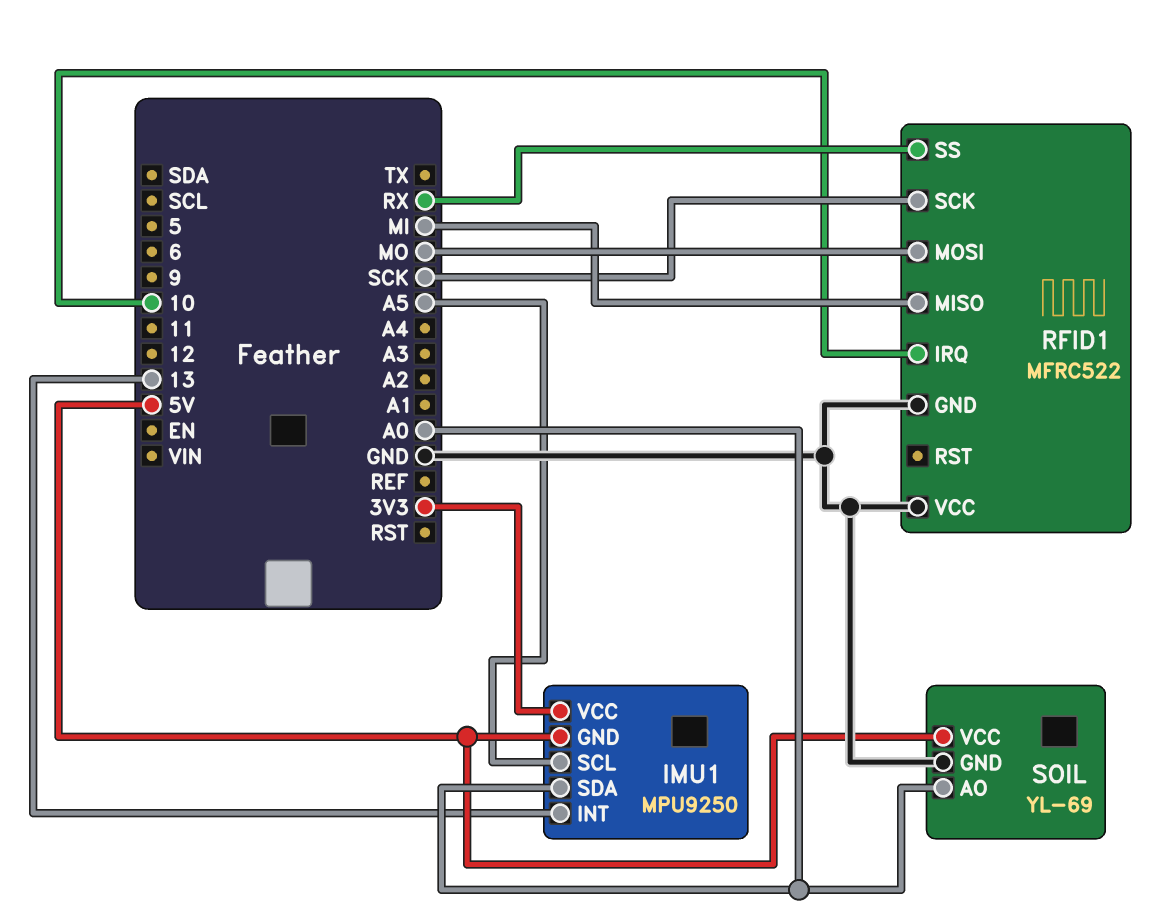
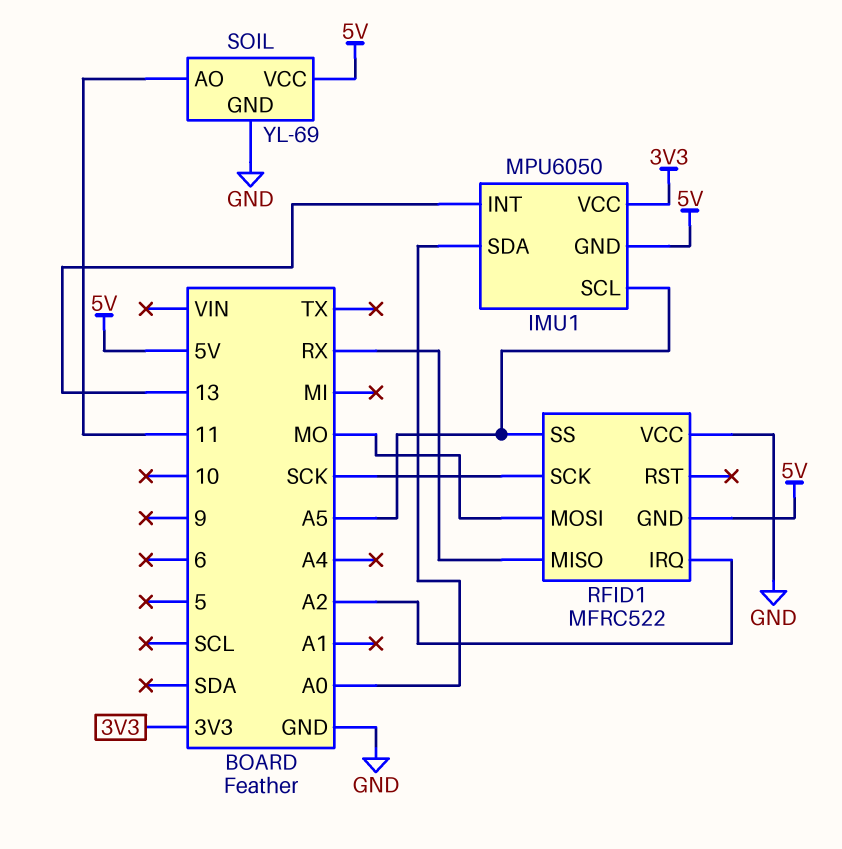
IMU1: MPU9250 -> MPU6050
RFID1 pin GND: GND -> 5V
RFID1 pin IRQ: 10 -> A2
RFID1 pin MISO: MI -> RX
RFID1 pin SS: RX -> A5
SOIL pin AO: A0 -> 11

